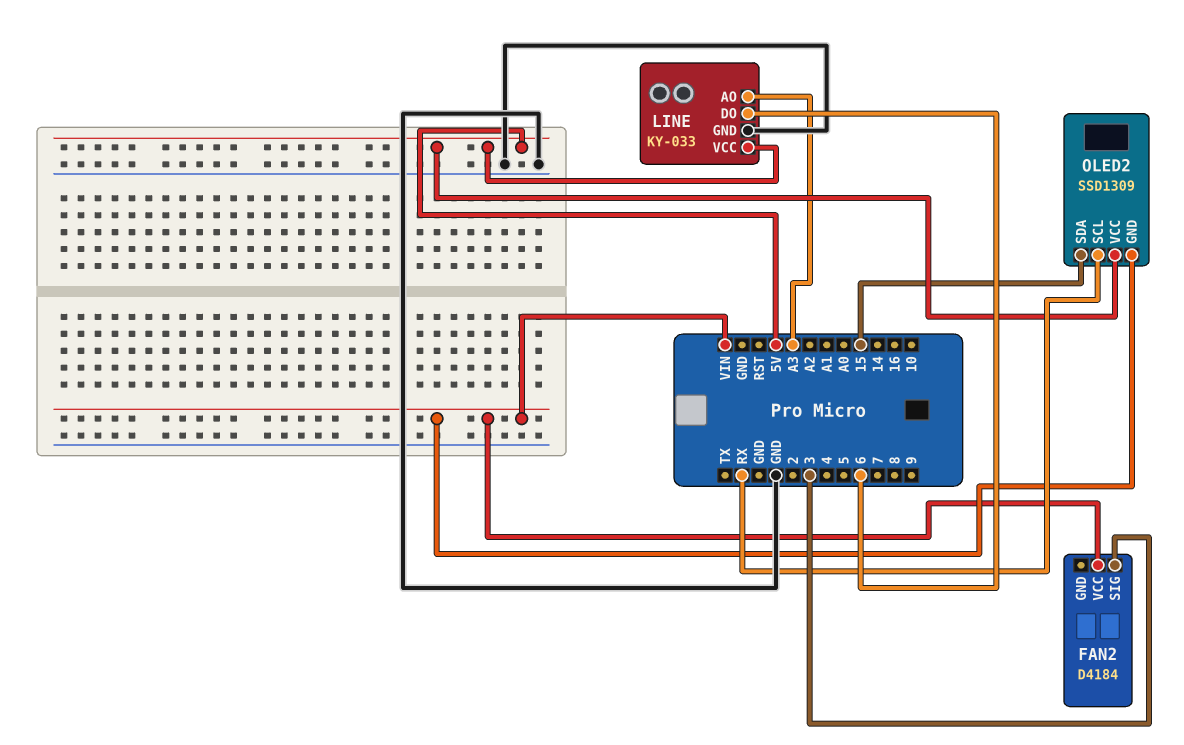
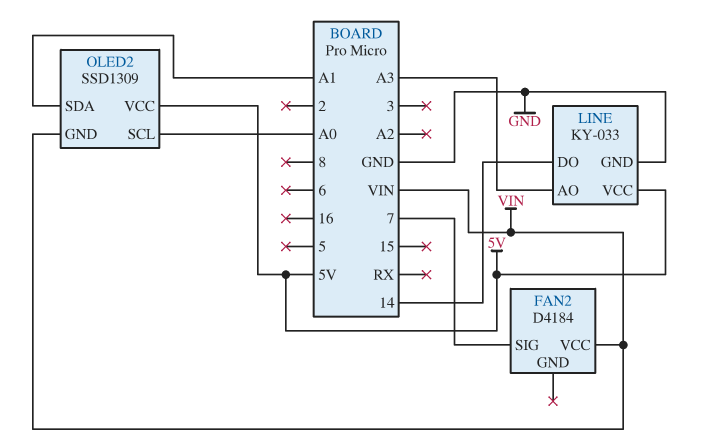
FAN2 pin SIG: 3 -> 7
LINE pin DO: 6 -> 14
OLED2 pin SCL: RX -> A0
OLED2 pin SDA: 15 -> A1

